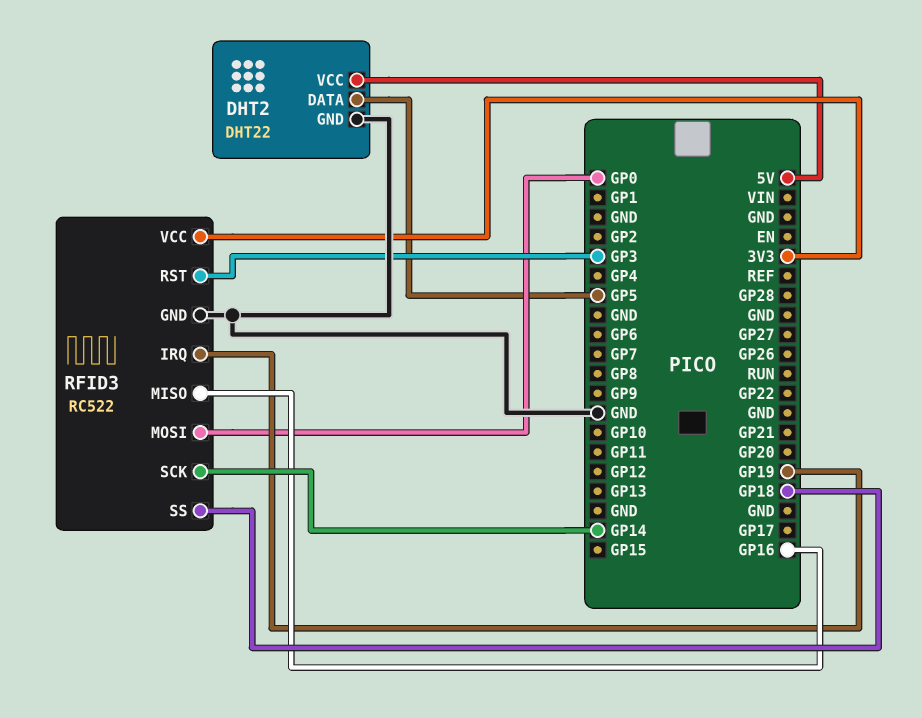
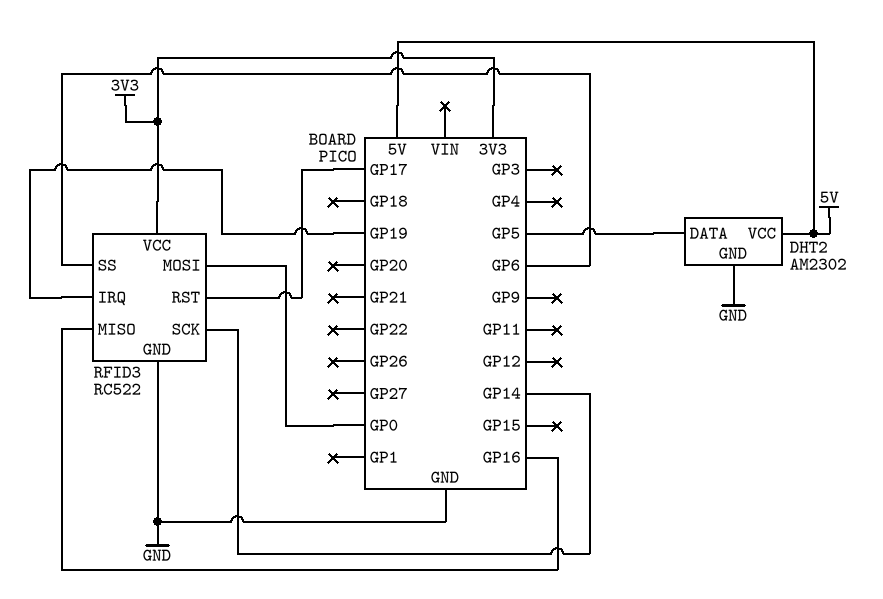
DHT2: DHT22 -> AM2302
RFID3 pin RST: GP3 -> GP17
RFID3 pin SS: GP18 -> GP6

